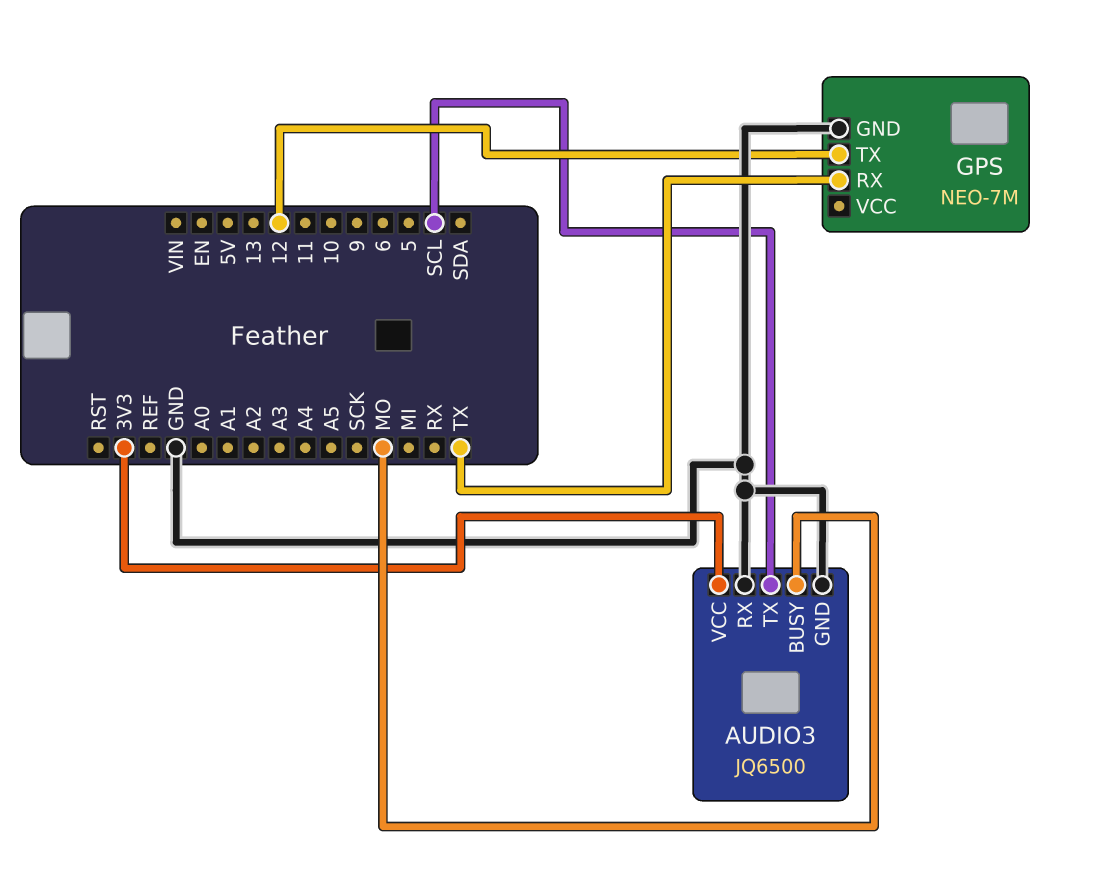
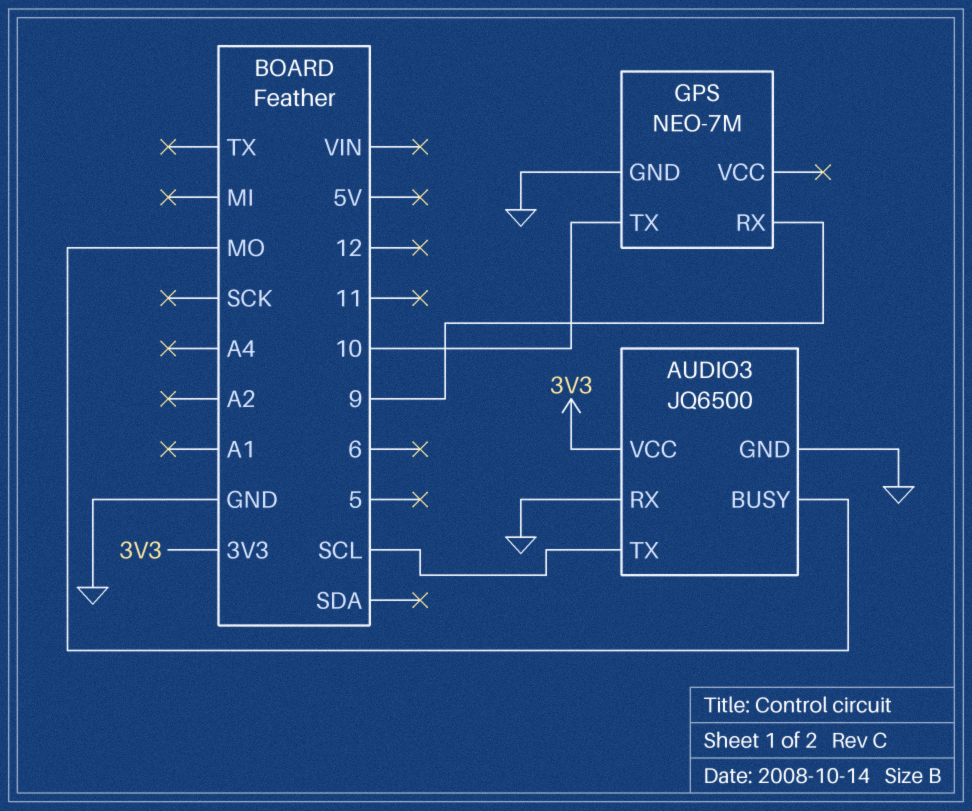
GPS pin RX: TX -> 9
GPS pin TX: 12 -> 10

